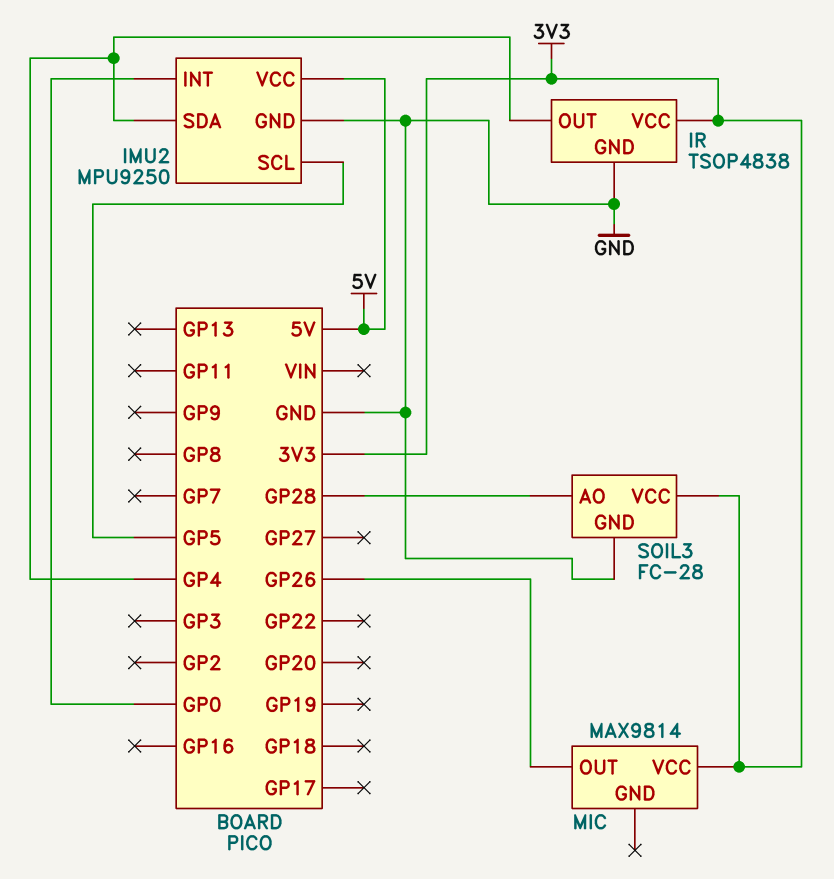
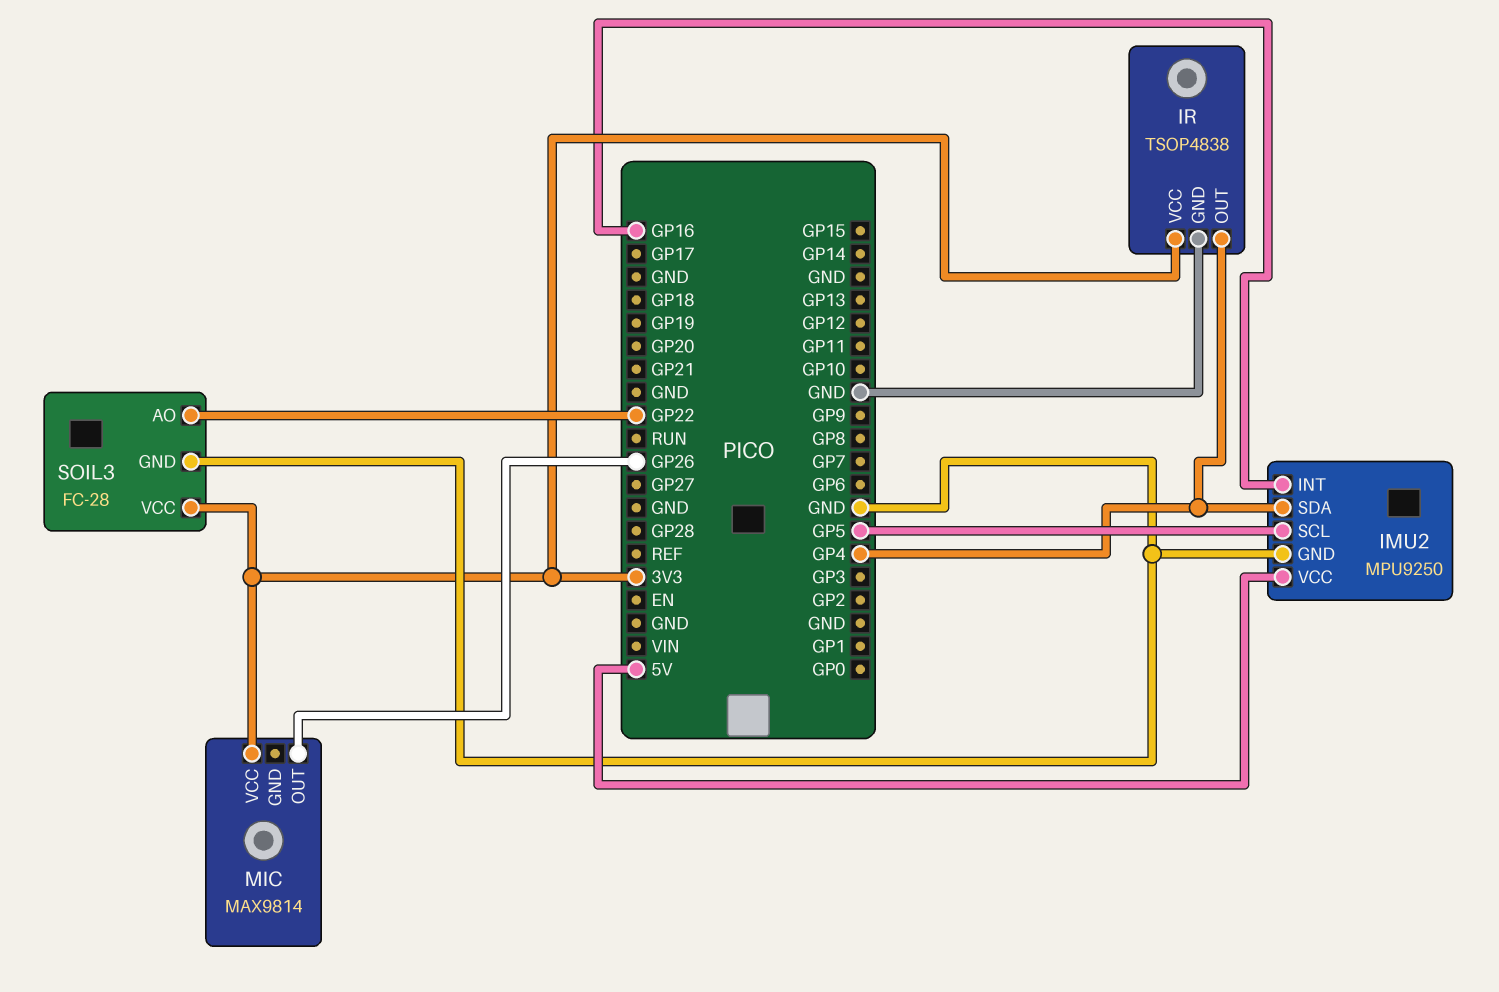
IMU2 pin INT: GP0 -> GP16
SOIL3 pin AO: GP28 -> GP22

